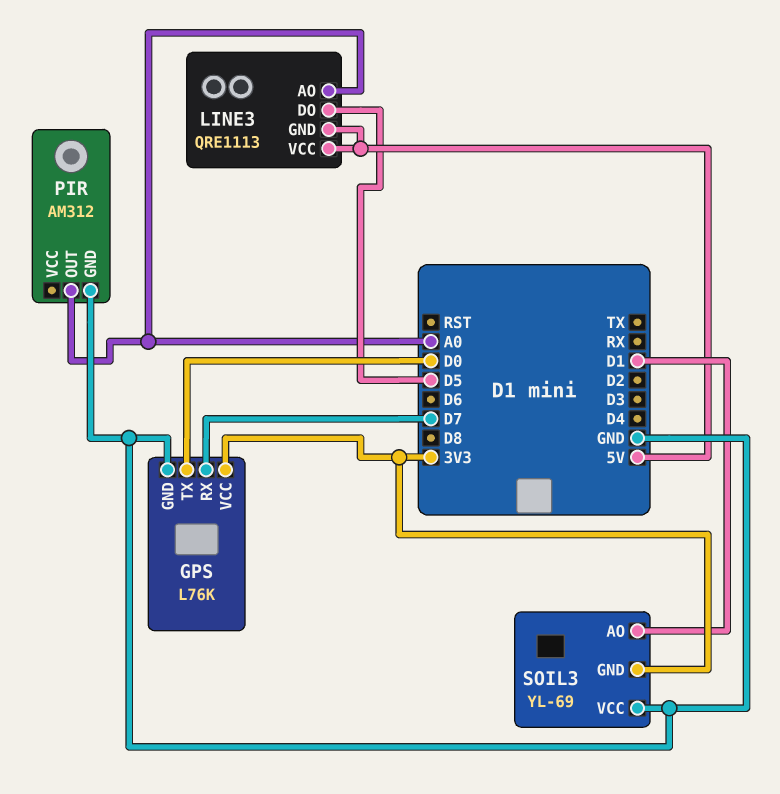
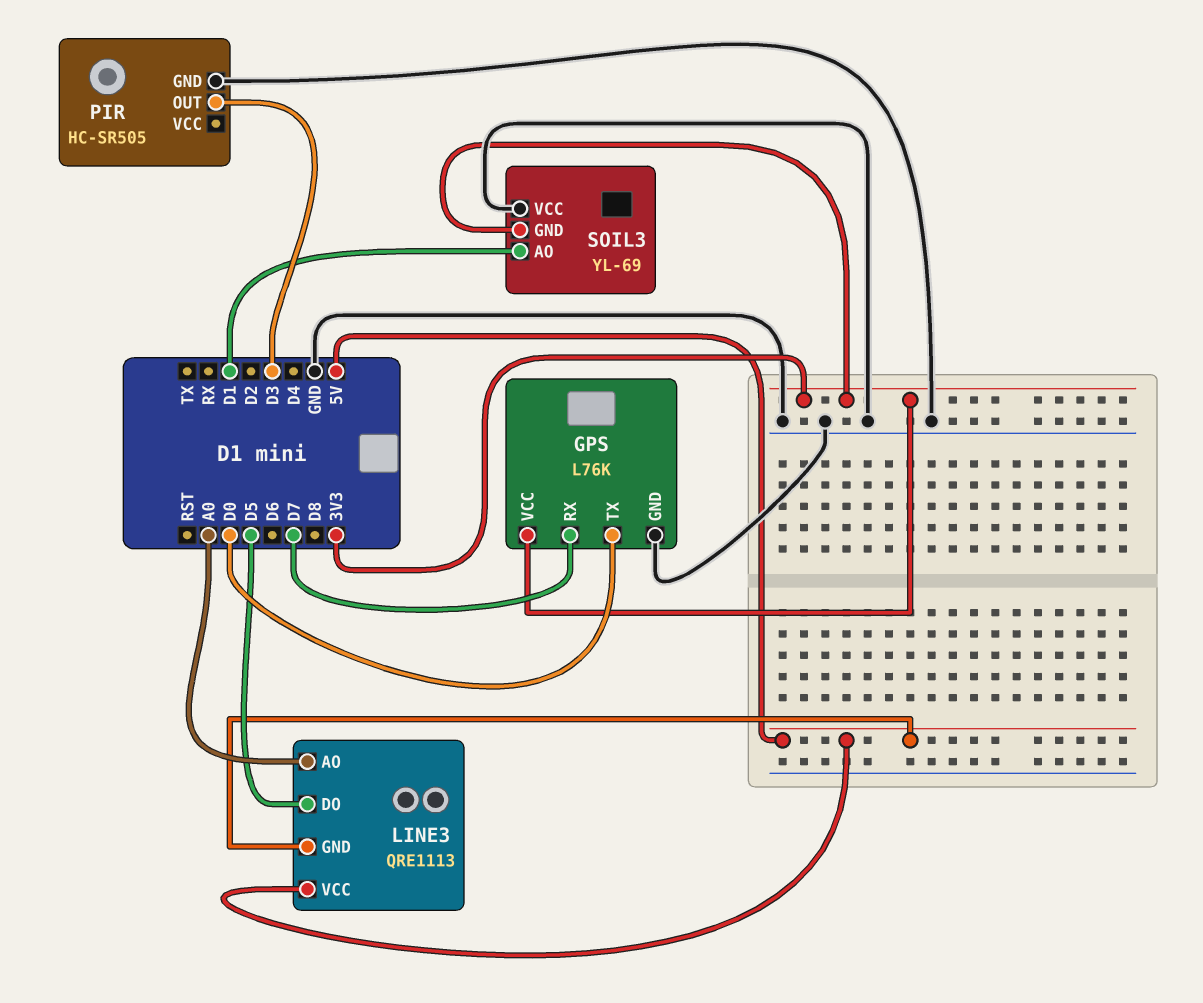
PIR: AM312 -> HC-SR505
PIR pin OUT: A0 -> D3

